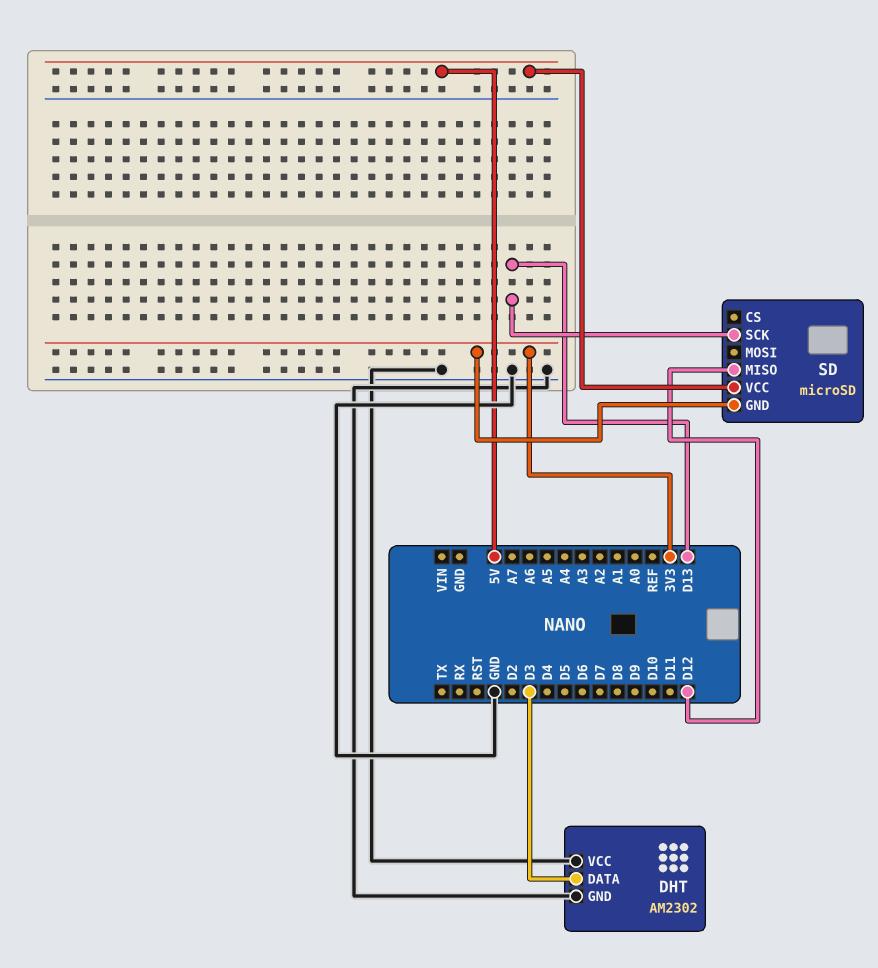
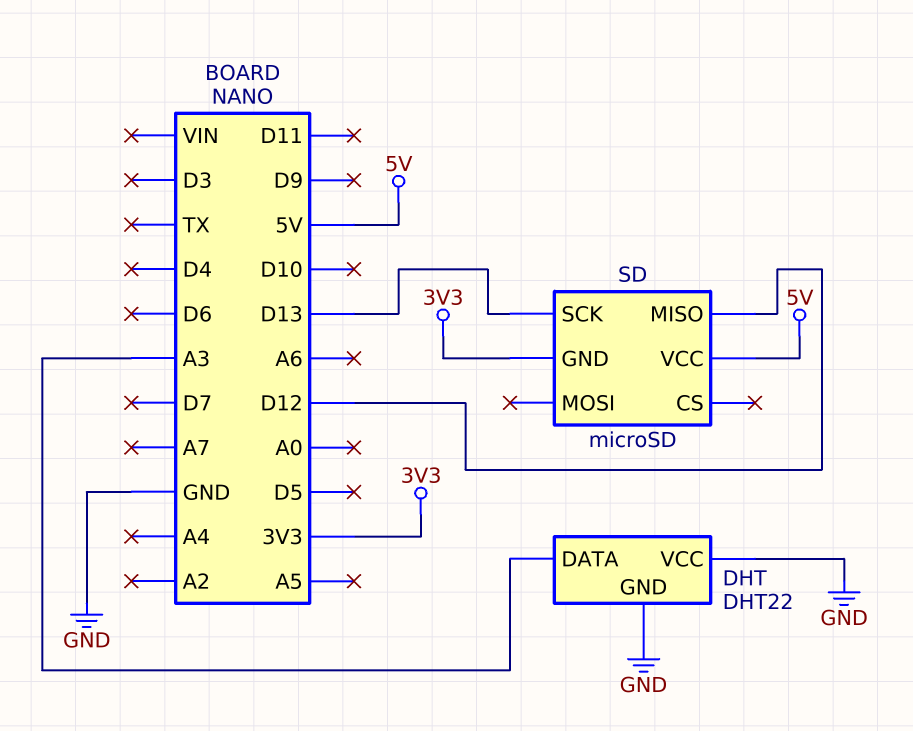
DHT: AM2302 -> DHT22
DHT pin DATA: D3 -> A3

